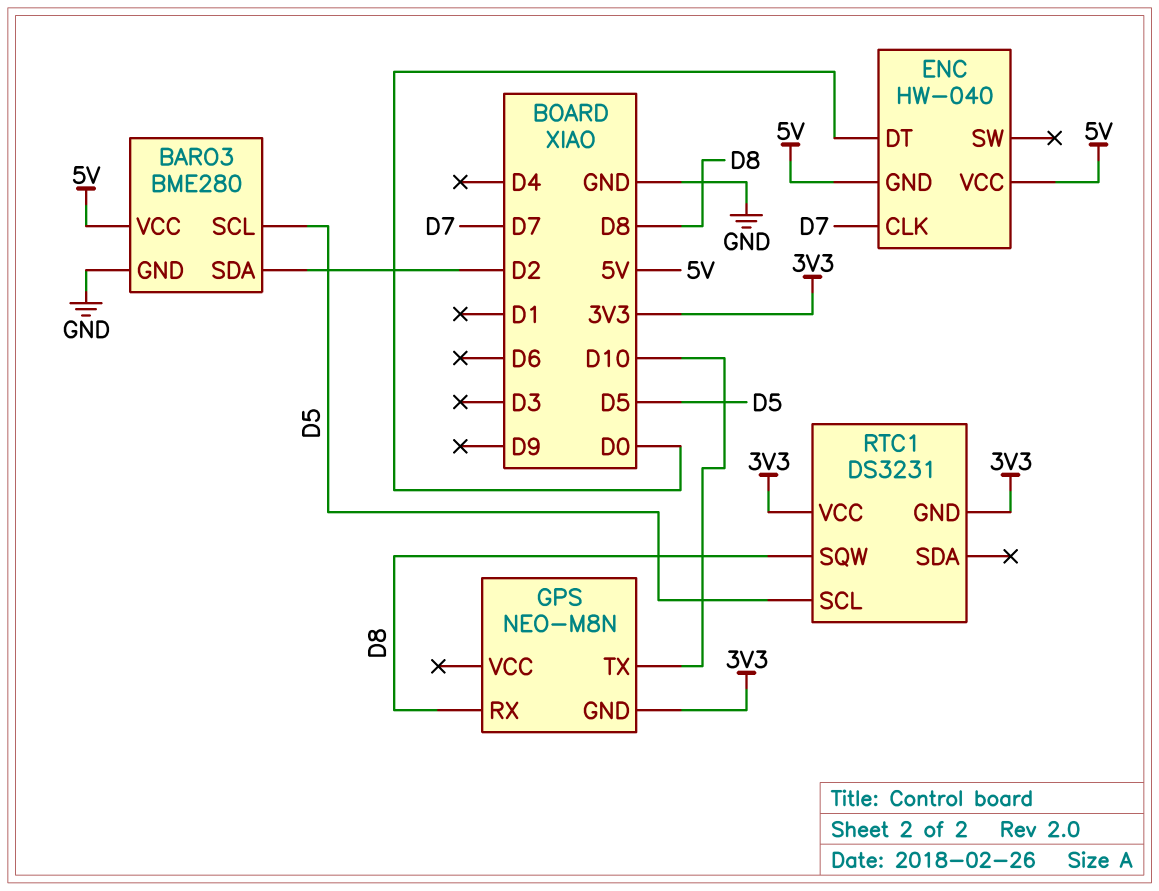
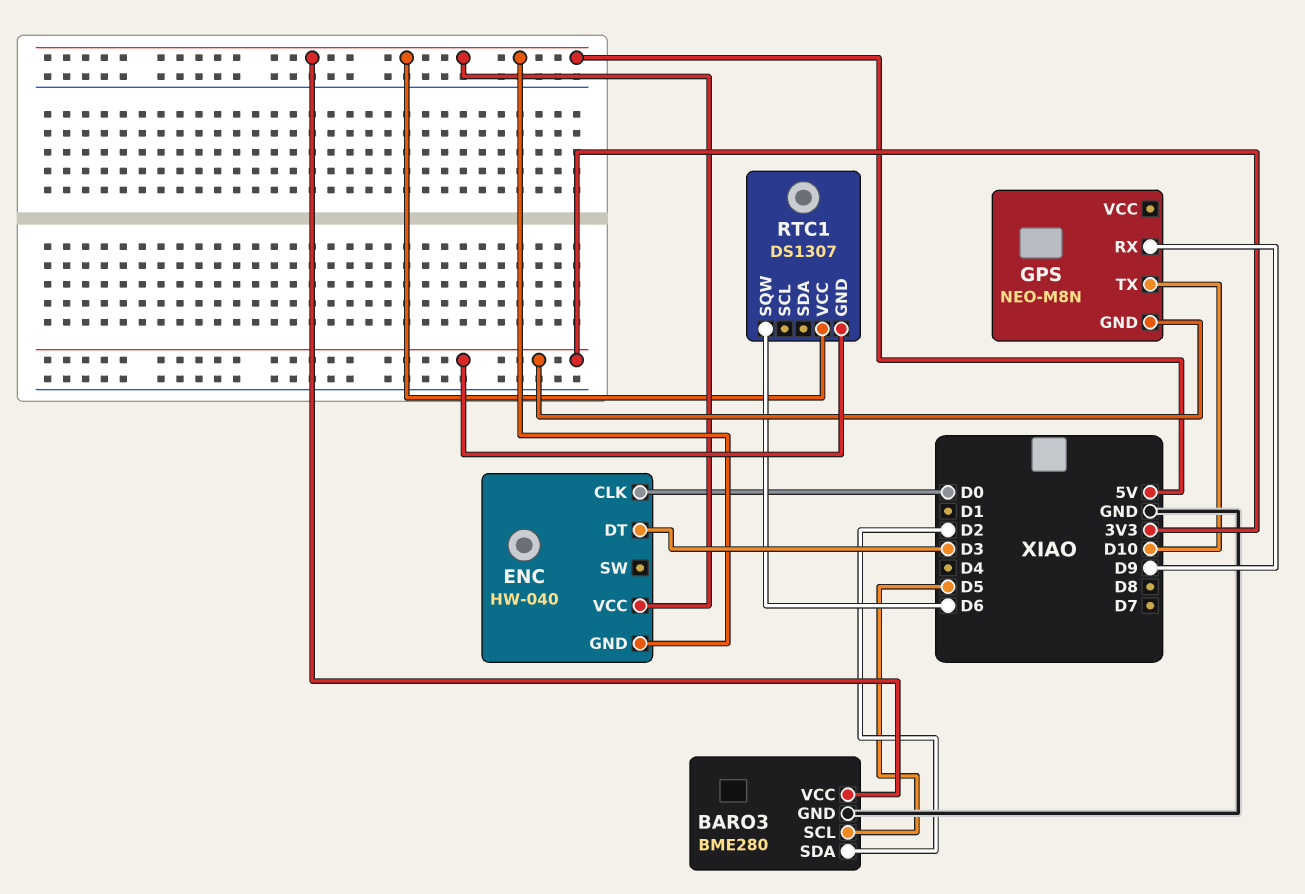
ENC pin CLK: D7 -> D0
ENC pin DT: D0 -> D3
GPS pin RX: D8 -> D9
RTC1: DS3231 -> DS1307
RTC1 pin SCL: D5 -> none
RTC1 pin SQW: D8 -> D6
RTC1 pin VCC: 3V3 -> 5V

